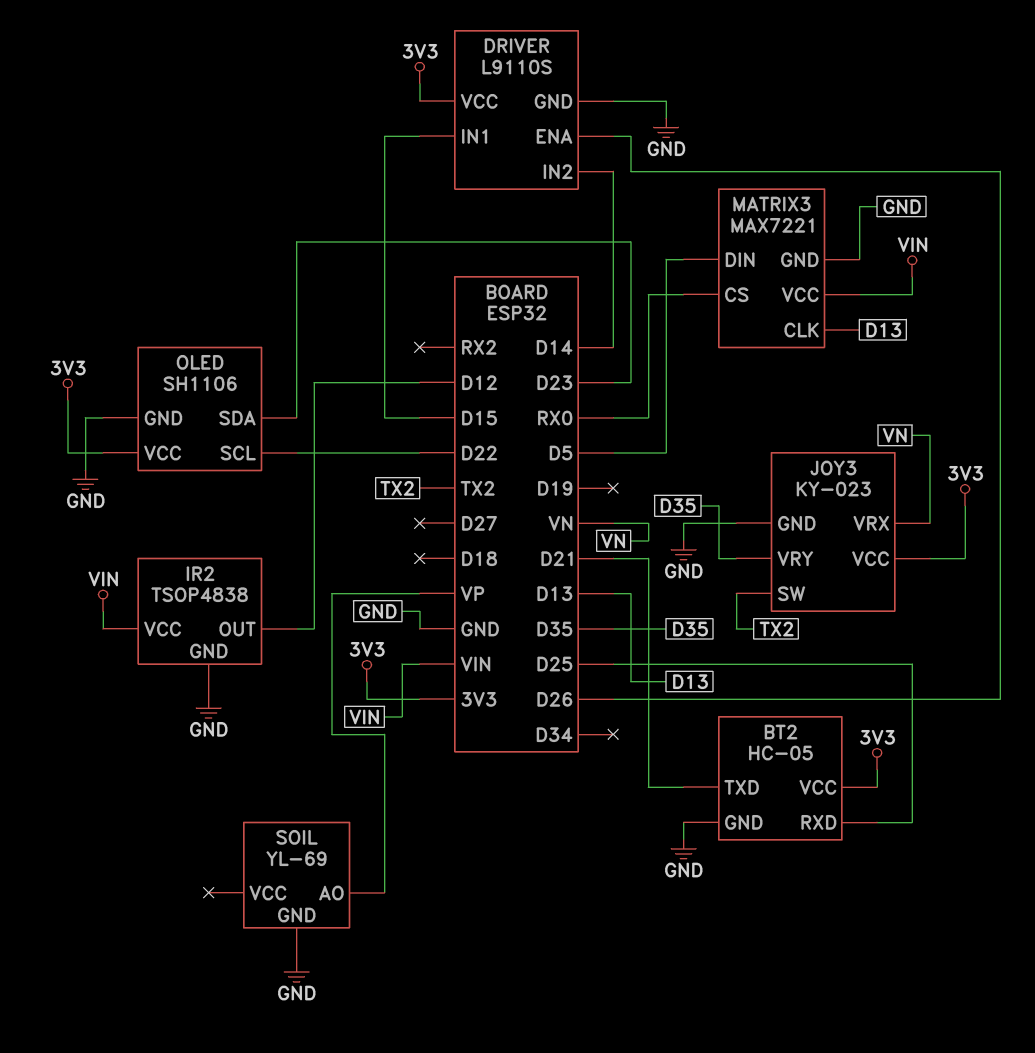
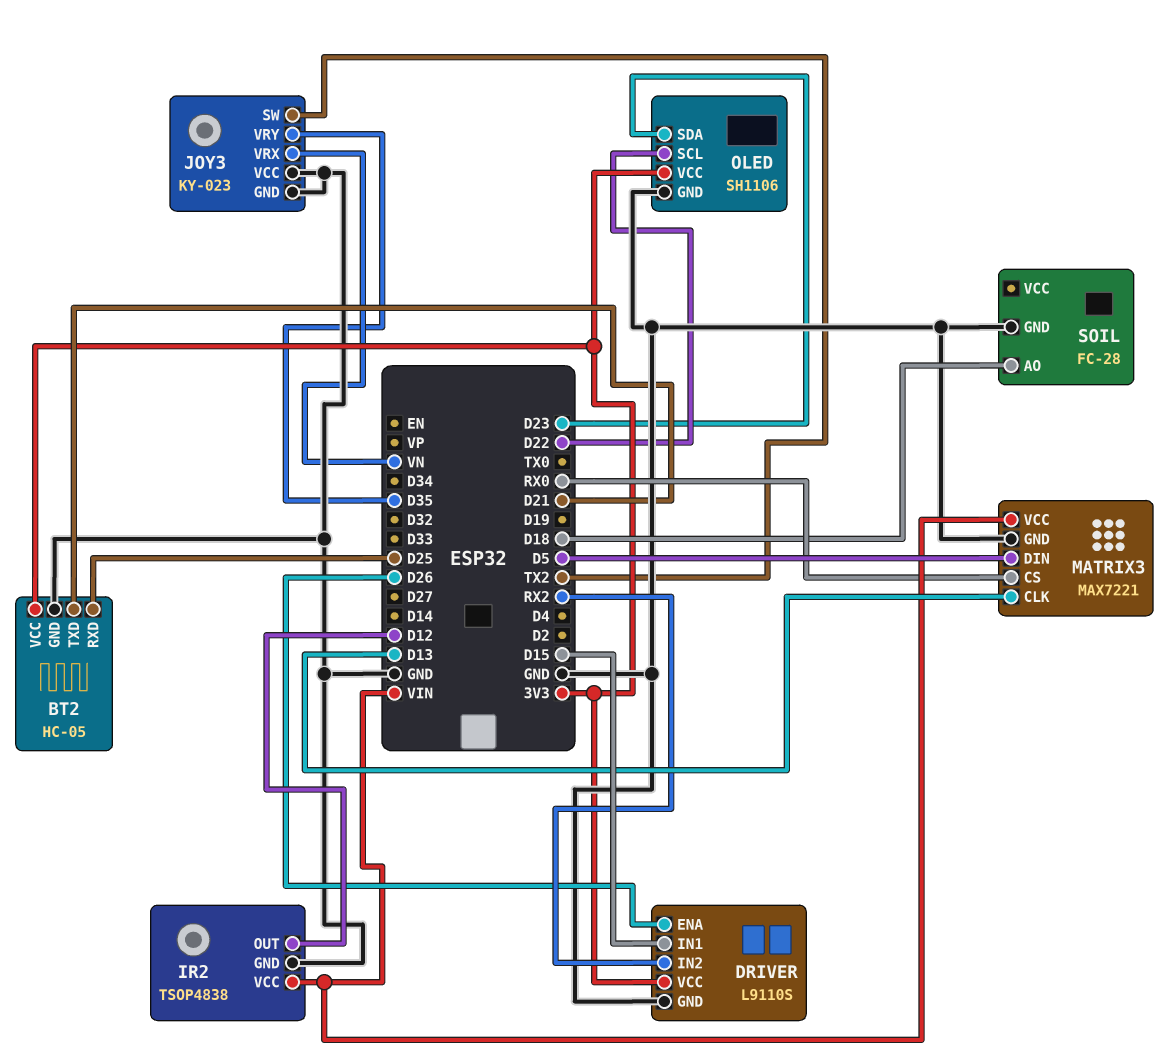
DRIVER pin IN2: D14 -> RX2
JOY3 pin VCC: 3V3 -> GND
SOIL: YL-69 -> FC-28
SOIL pin AO: VP -> D18

